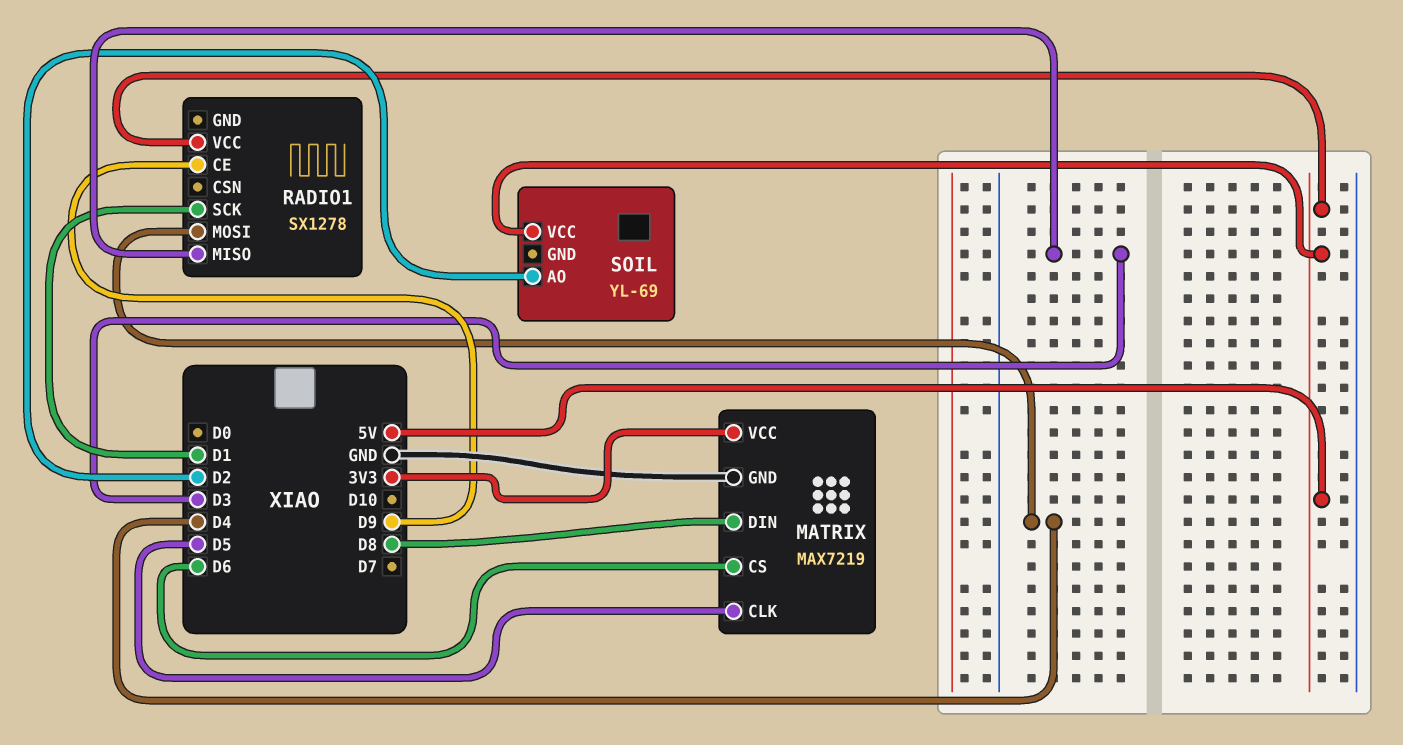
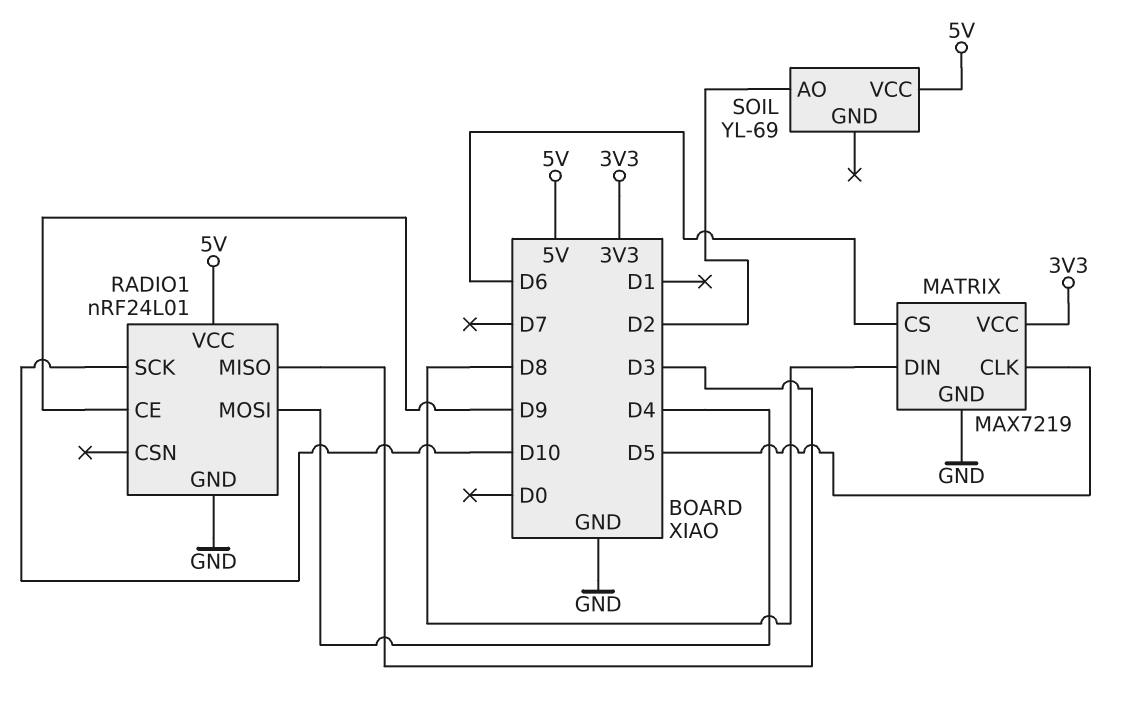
RADIO1: SX1278 -> nRF24L01
RADIO1 pin GND: none -> GND
RADIO1 pin SCK: D1 -> D10

